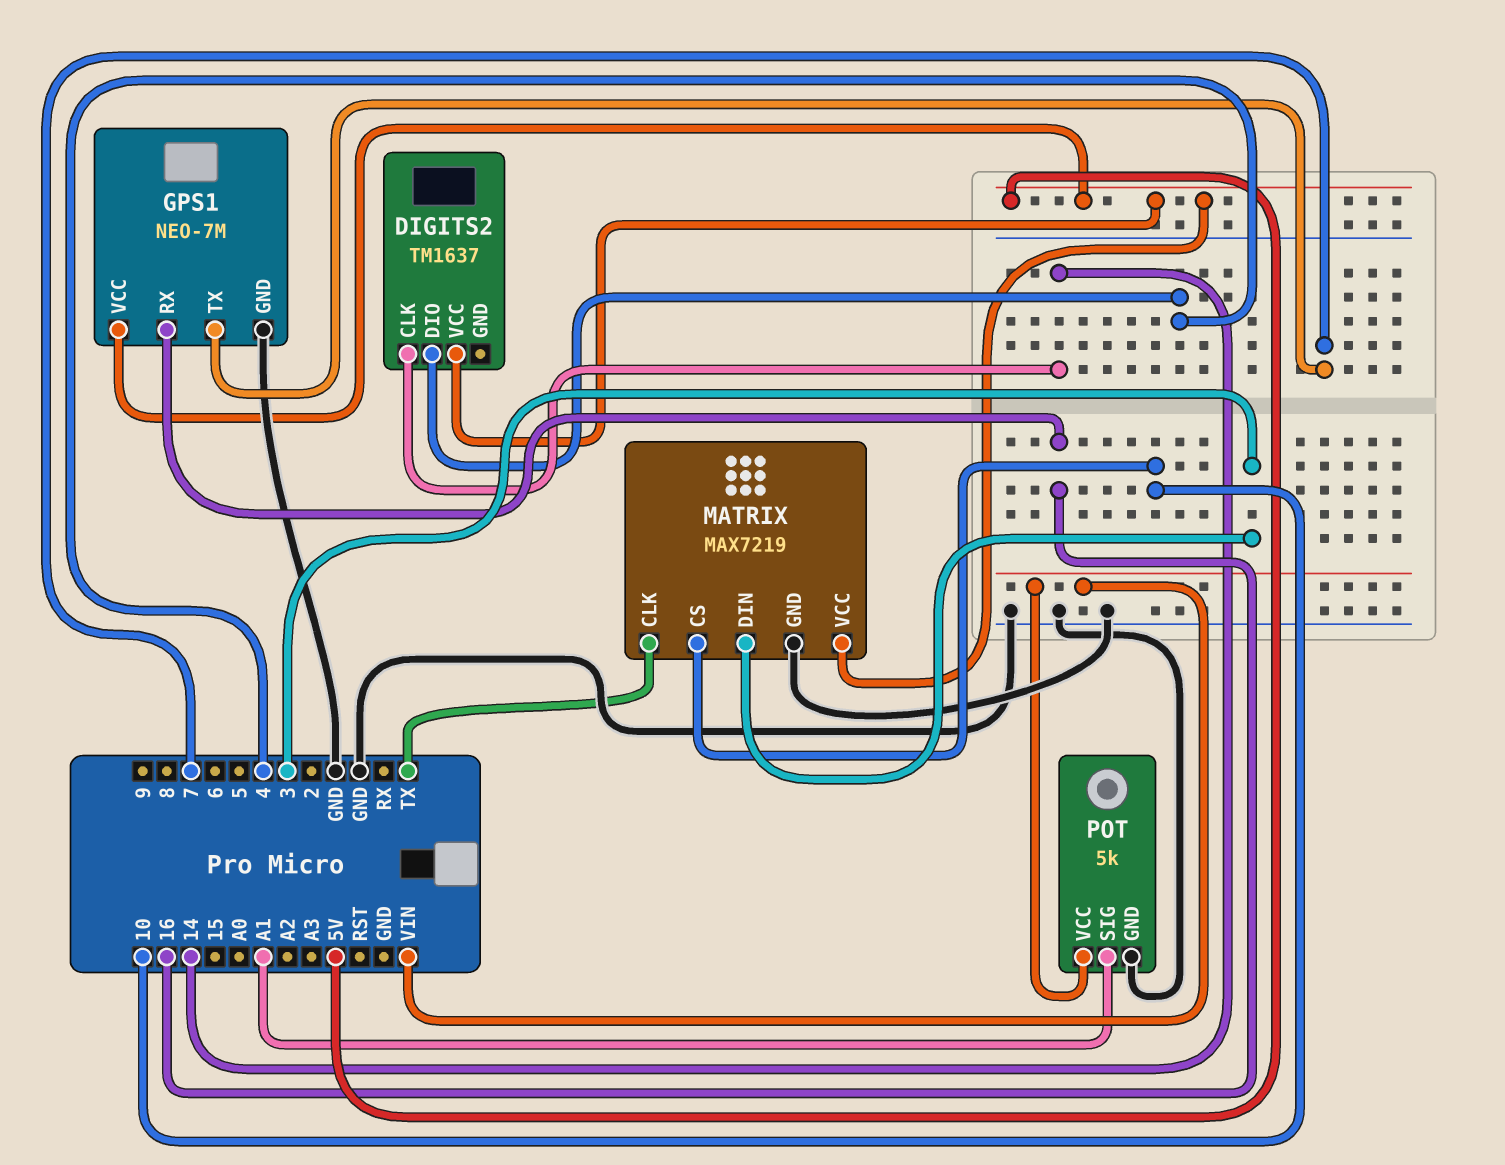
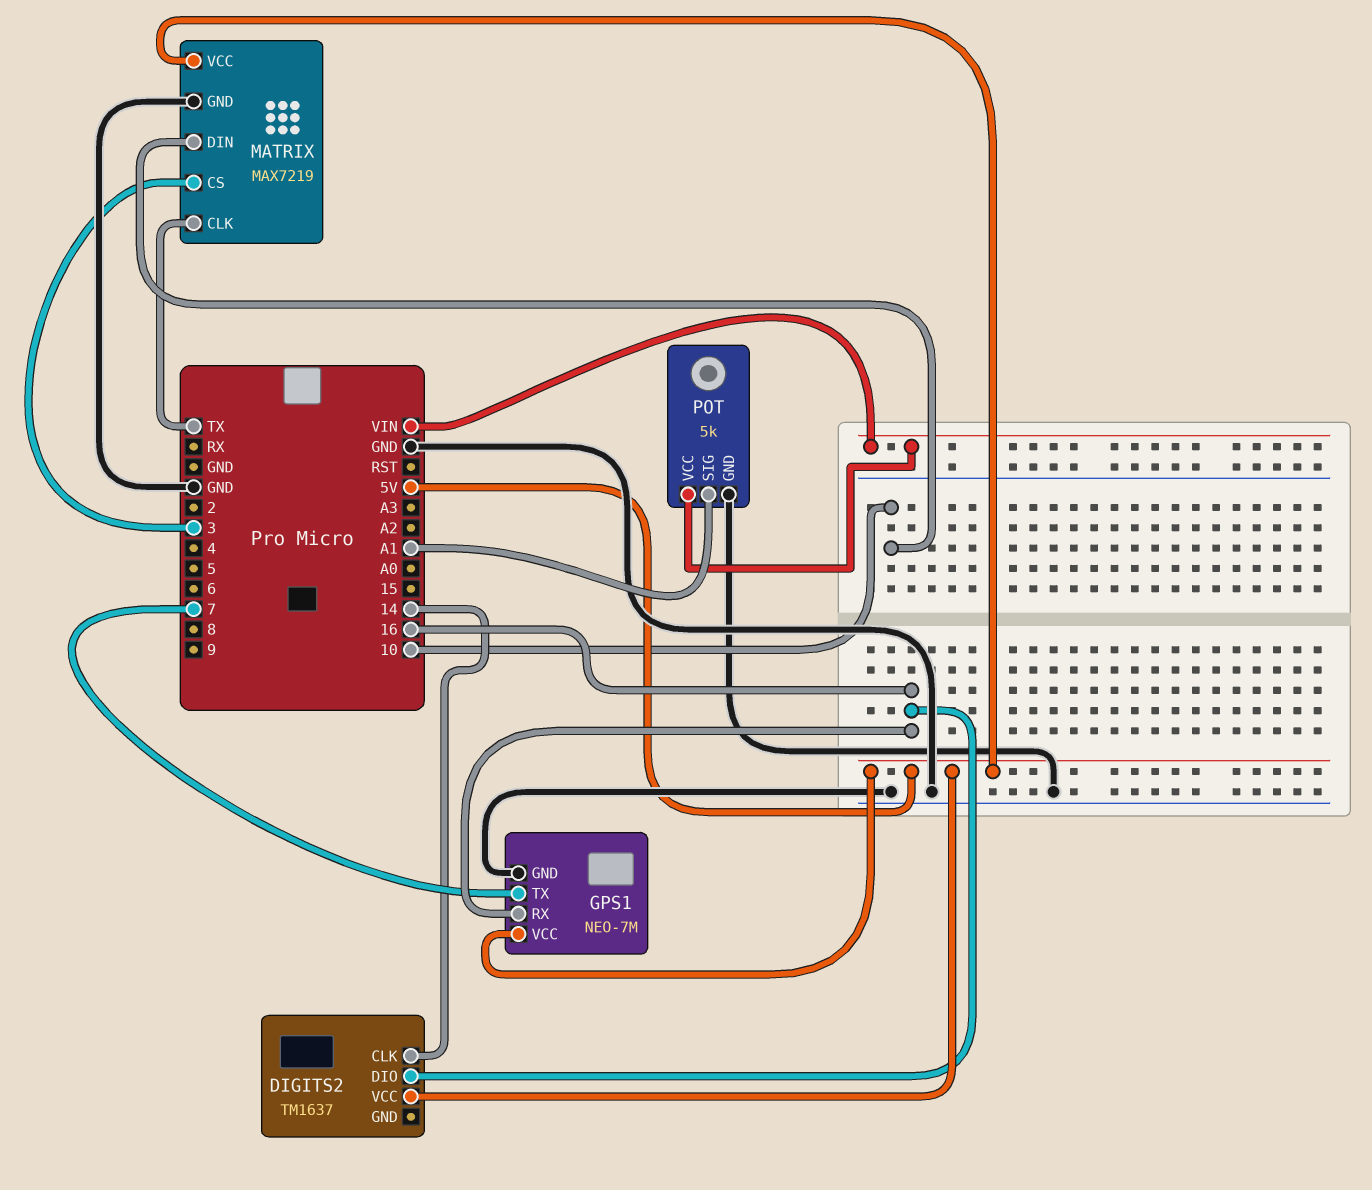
DIGITS2 pin DIO: 4 -> 16
MATRIX pin CS: 10 -> 3
MATRIX pin DIN: 3 -> 10

